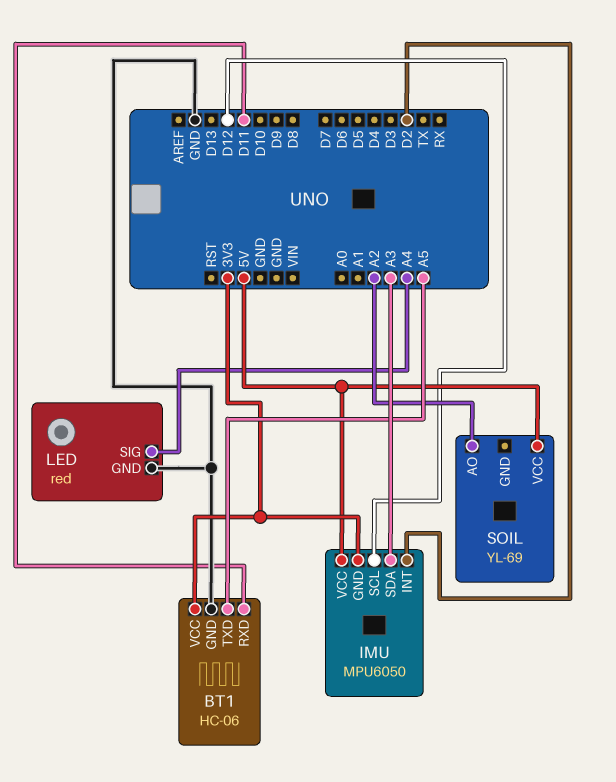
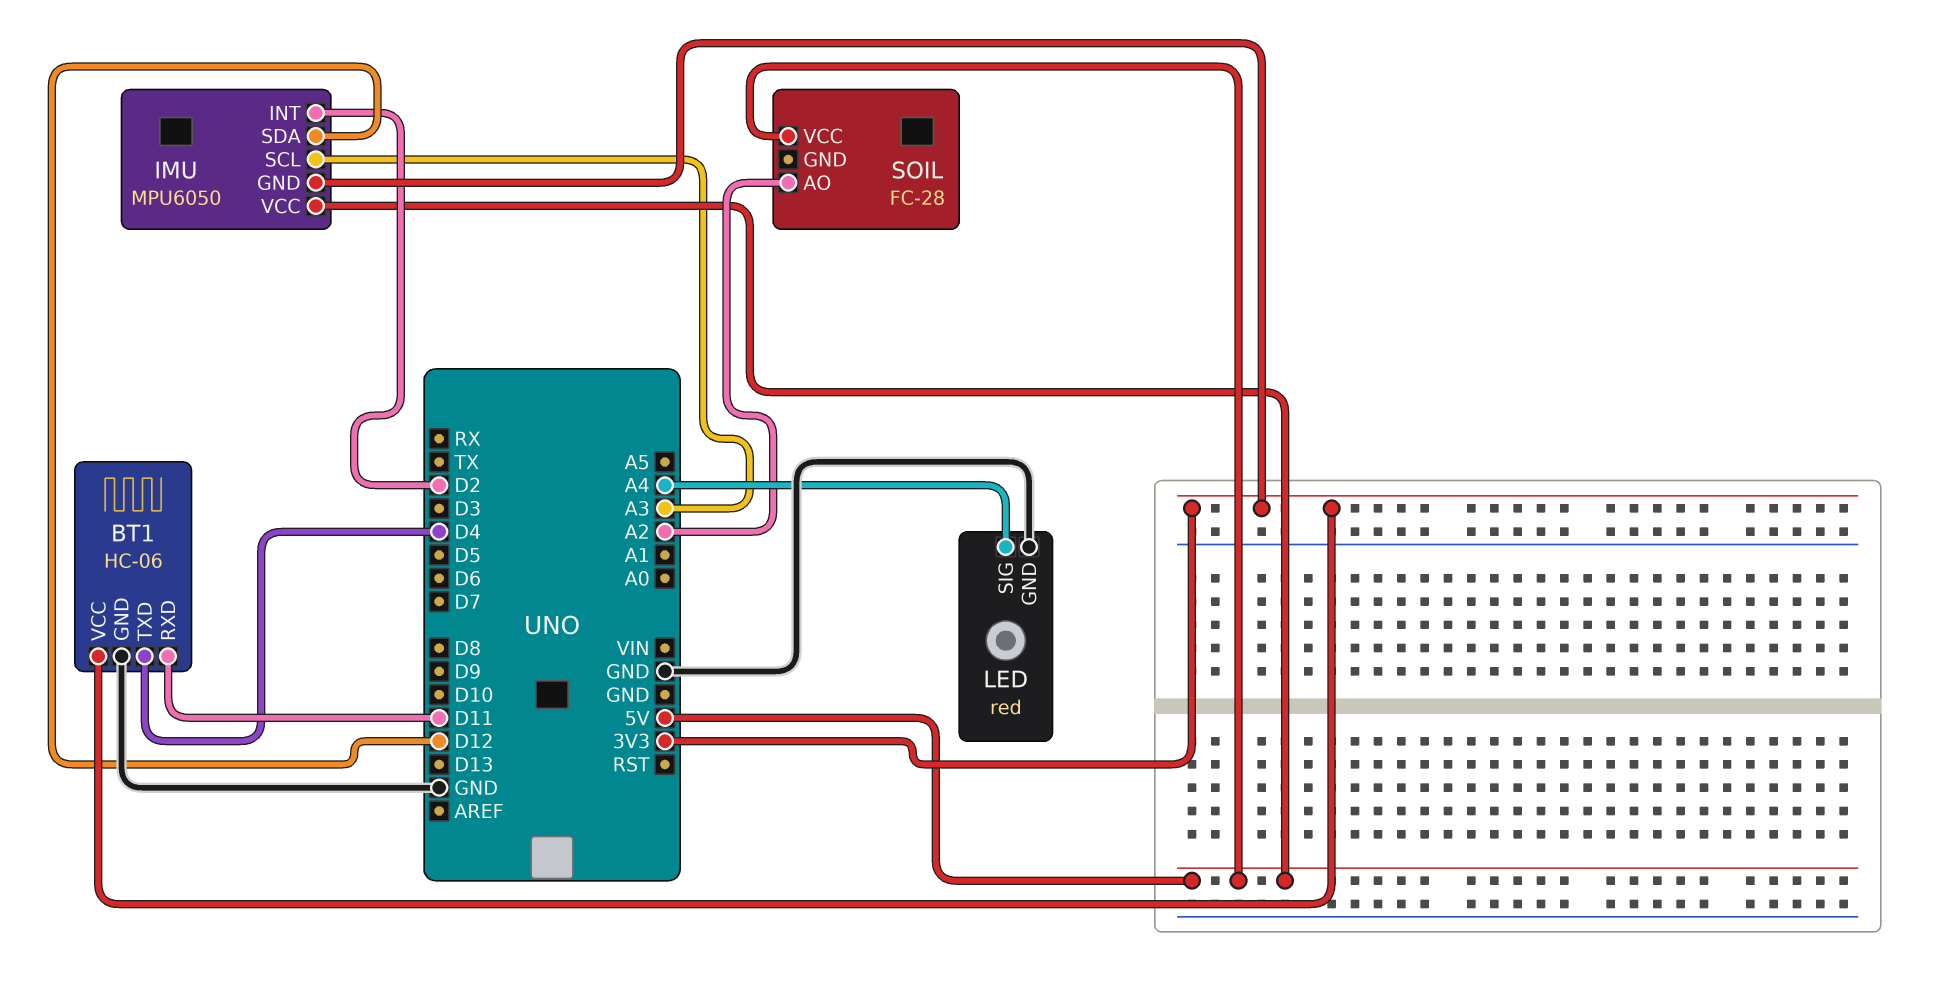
BT1 pin TXD: A5 -> D4
IMU pin SCL: D12 -> A3
IMU pin SDA: A3 -> D12
SOIL: YL-69 -> FC-28

